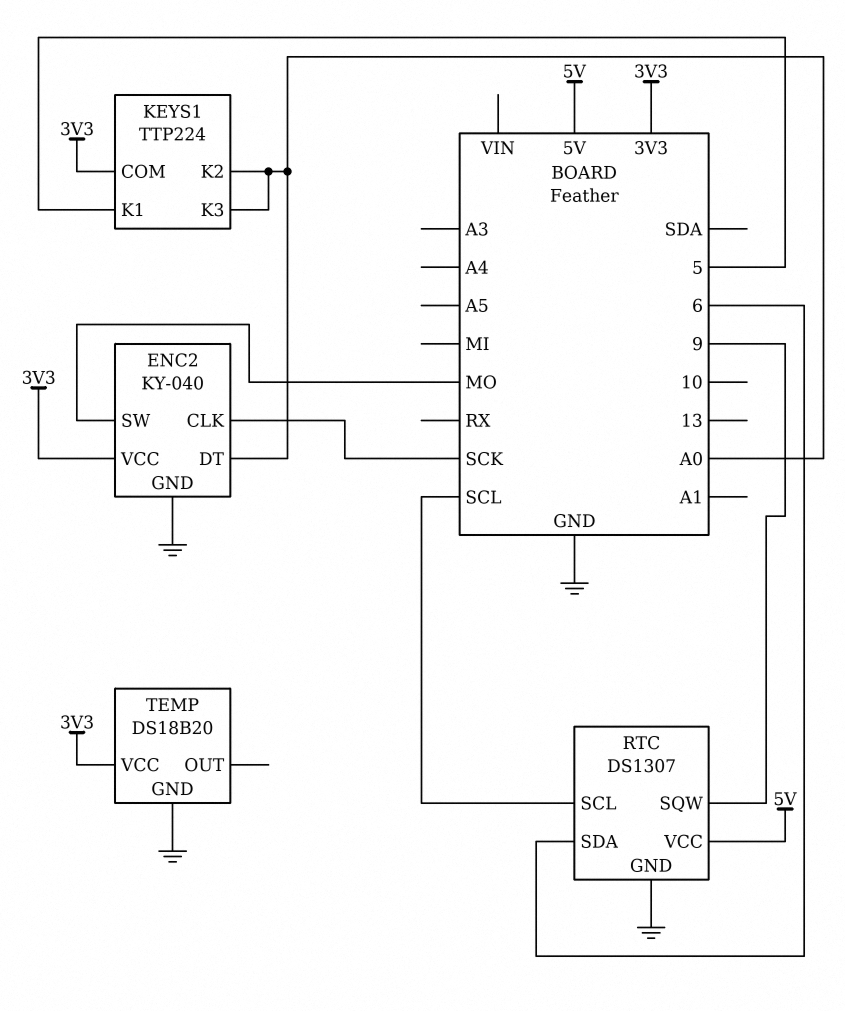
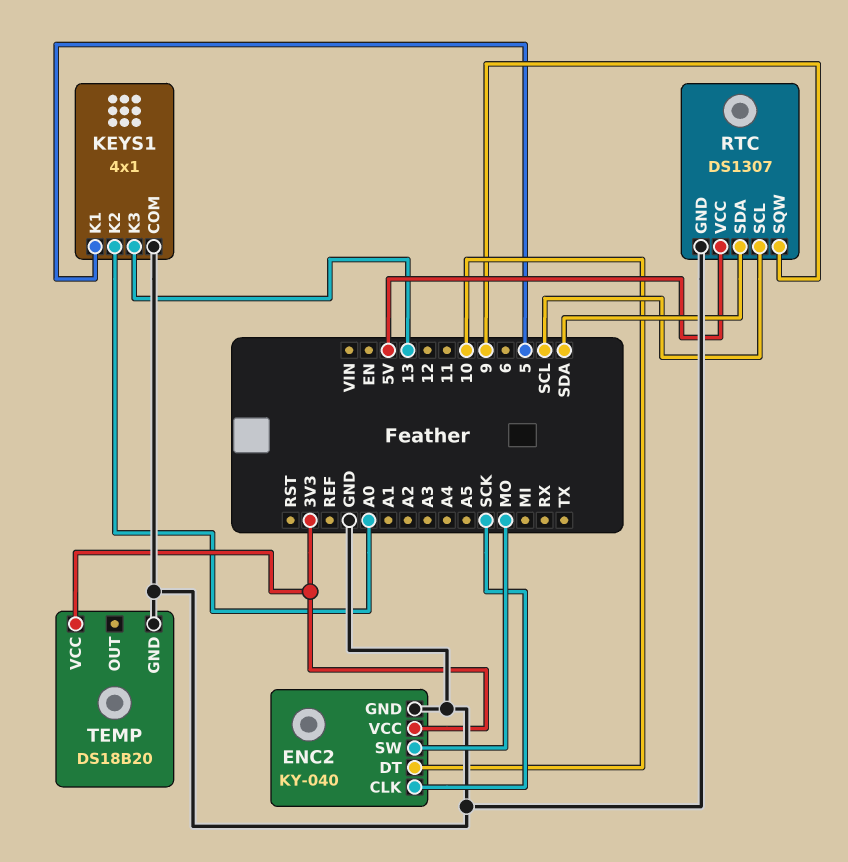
ENC2 pin DT: A0 -> 10
KEYS1: TTP224 -> 4x1
KEYS1 pin COM: 3V3 -> GND
KEYS1 pin K3: A0 -> 13
RTC pin SDA: 6 -> SDA

